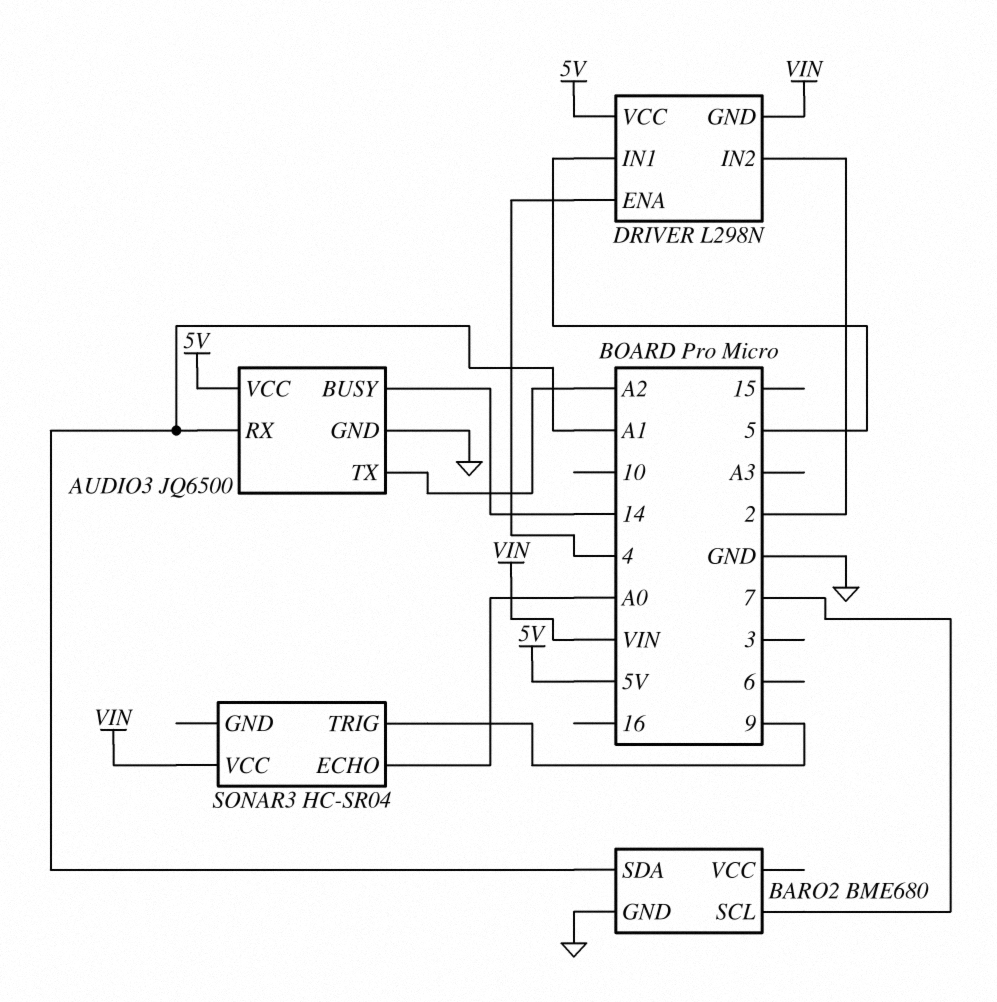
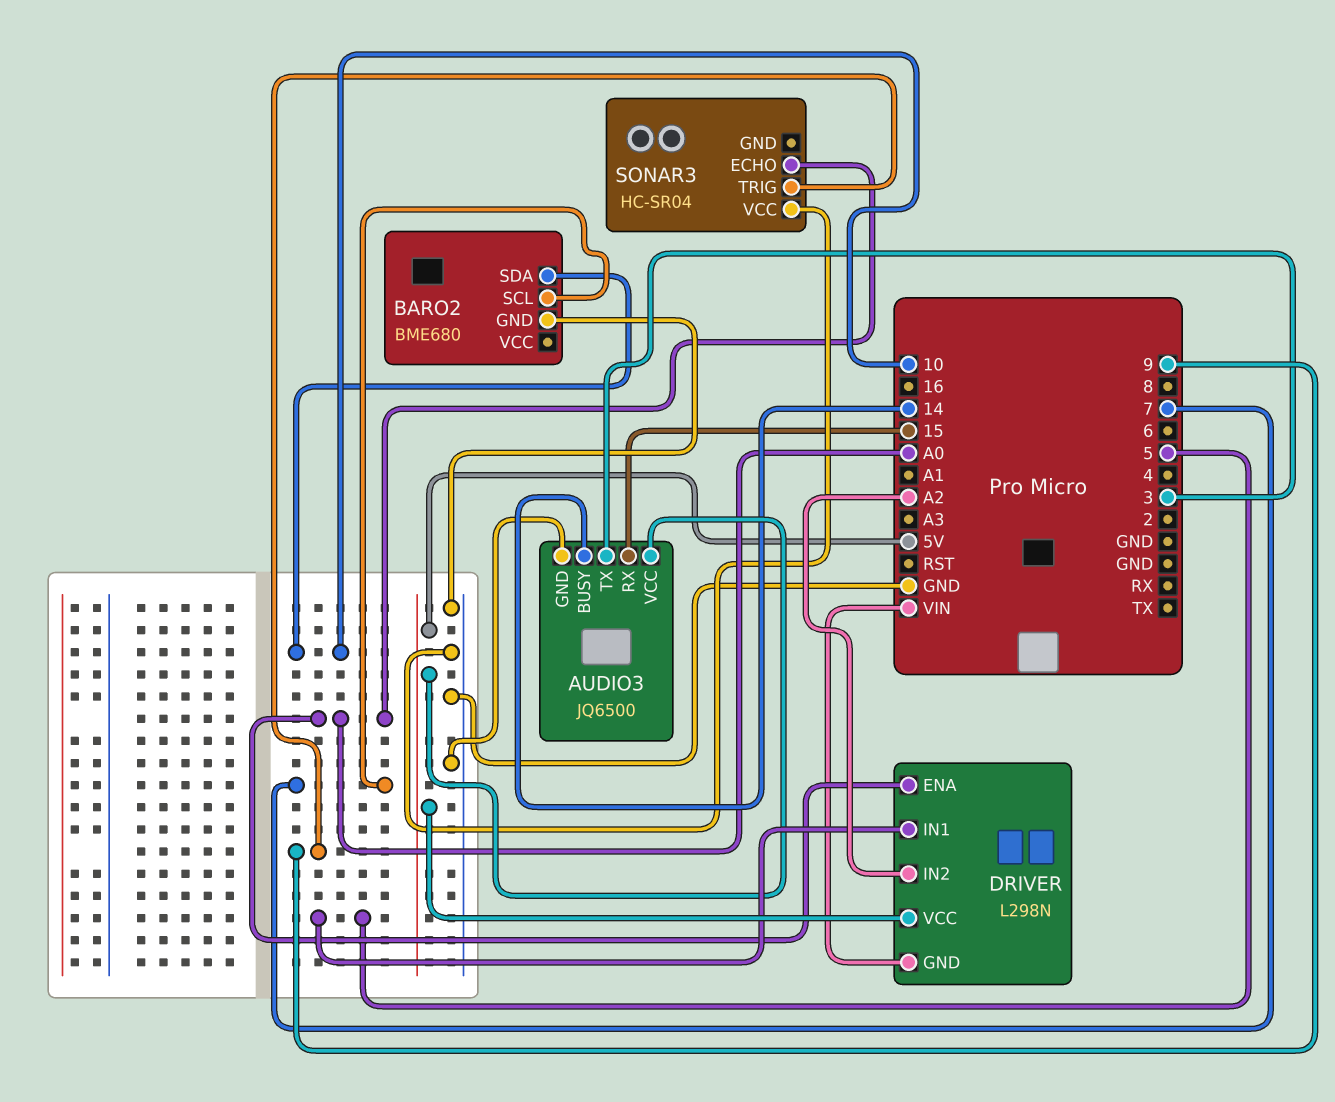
AUDIO3 pin RX: A1 -> 15
AUDIO3 pin TX: A2 -> 3
BARO2 pin SDA: A1 -> 10
DRIVER pin ENA: 4 -> A0
DRIVER pin IN2: 2 -> A2
SONAR3 pin VCC: VIN -> GND

